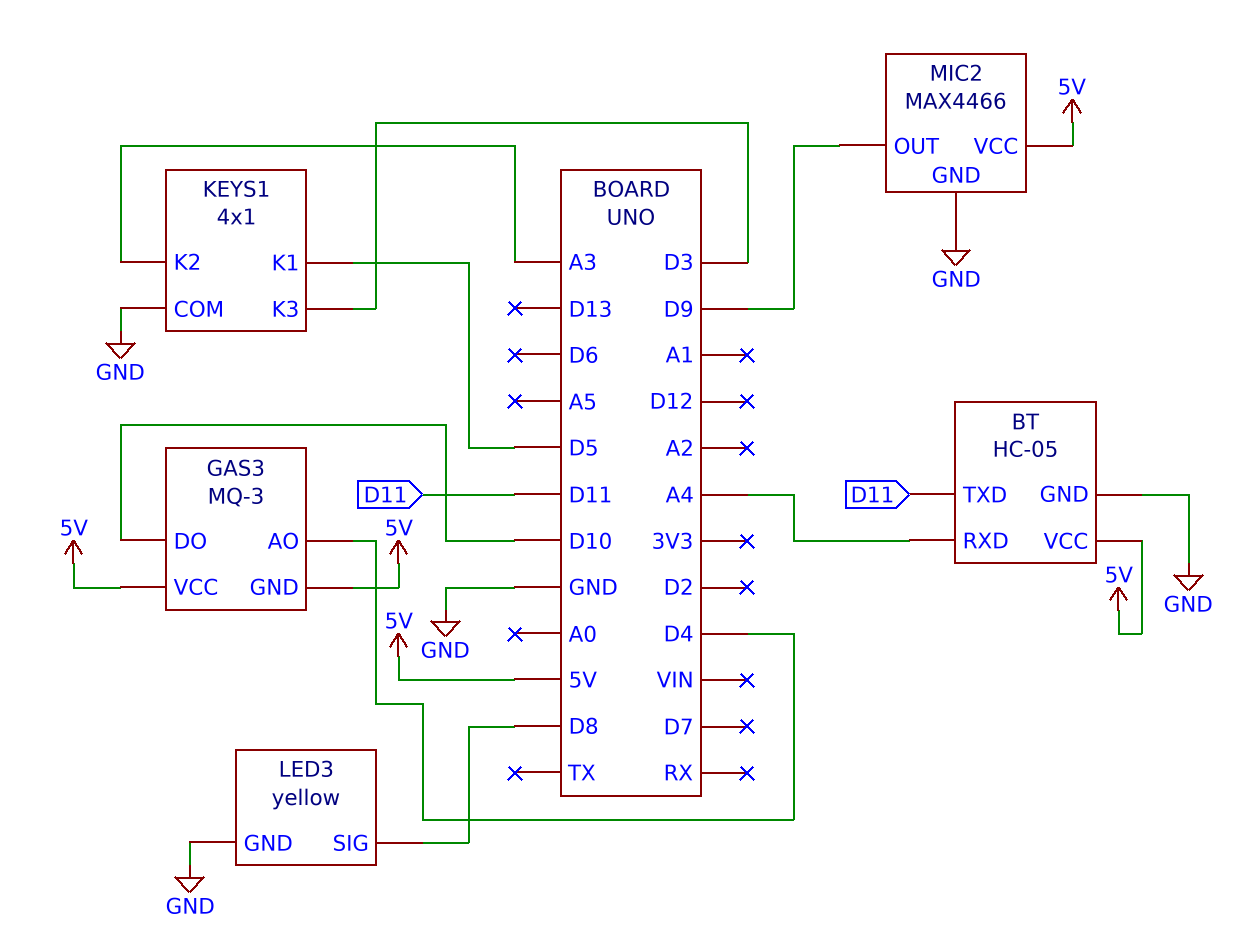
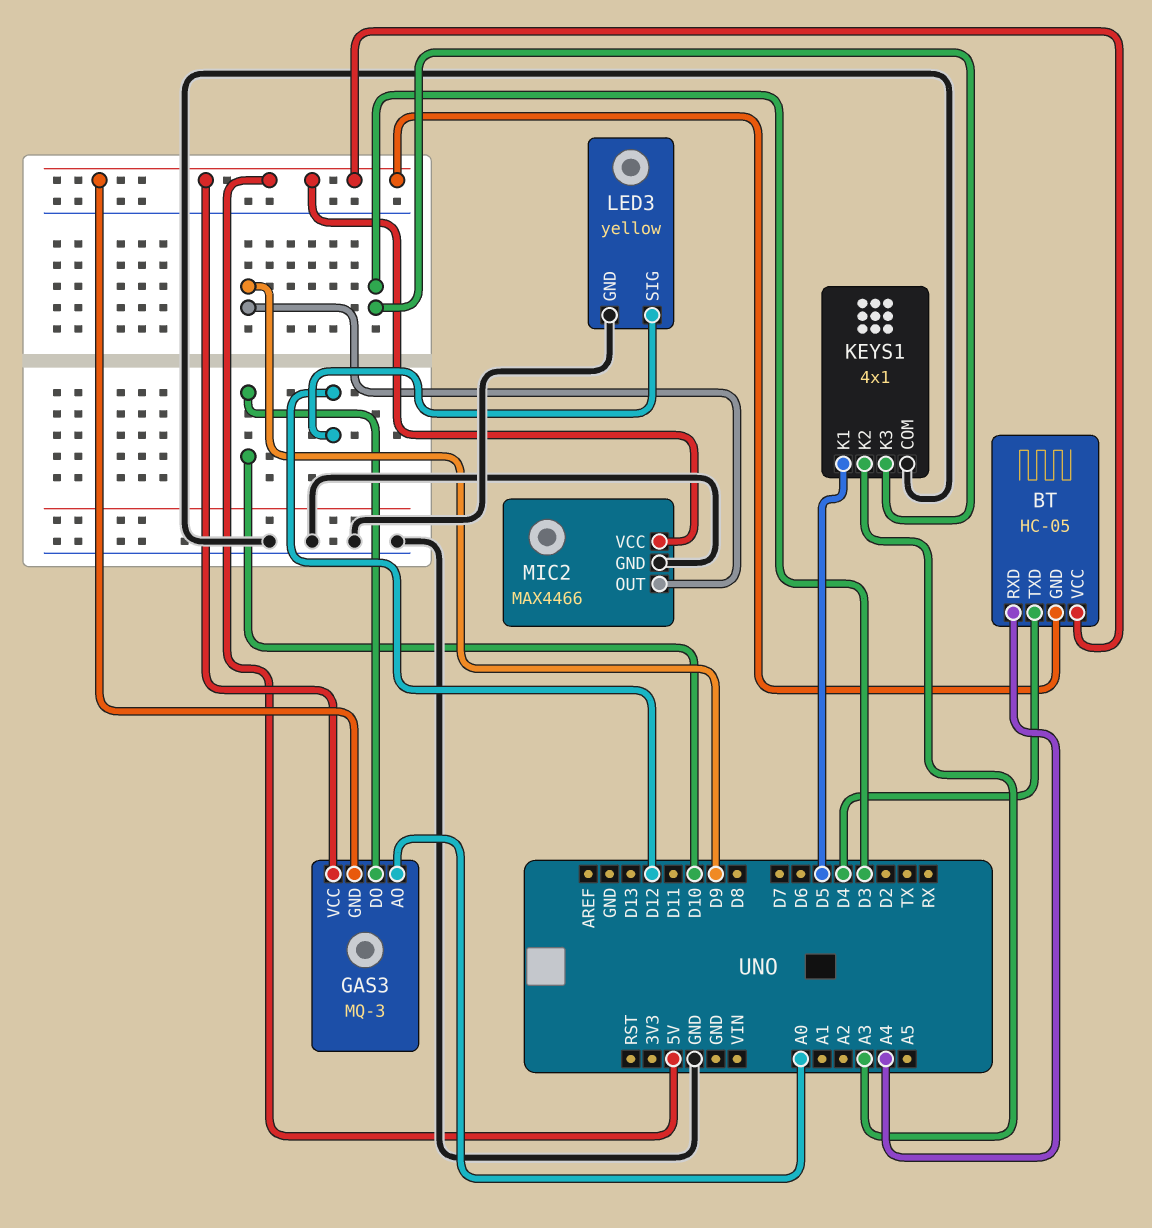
BT pin GND: GND -> 5V
BT pin TXD: D11 -> D4
GAS3 pin AO: D4 -> A0
LED3 pin SIG: D8 -> D12

